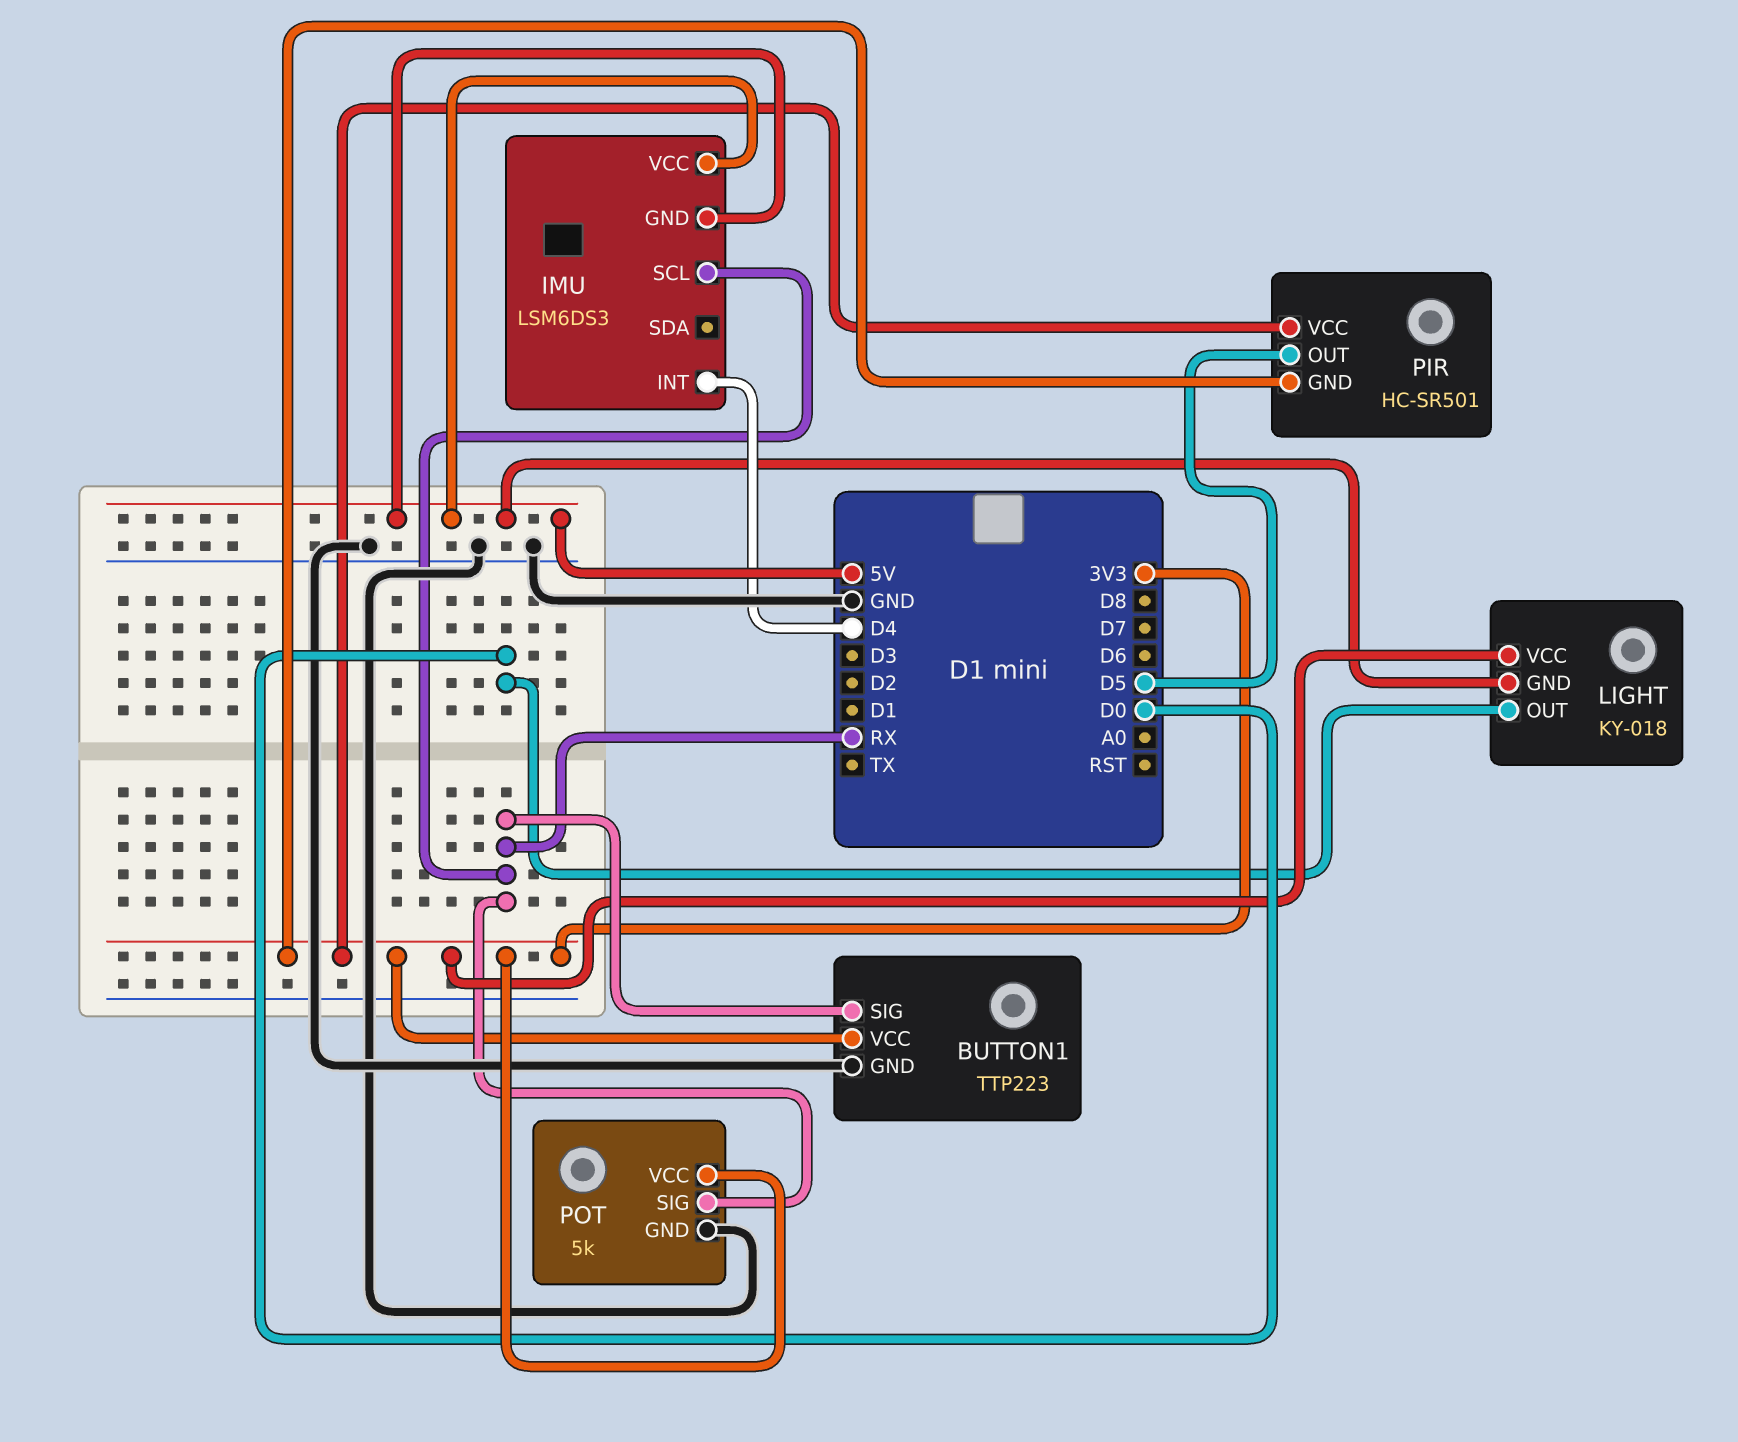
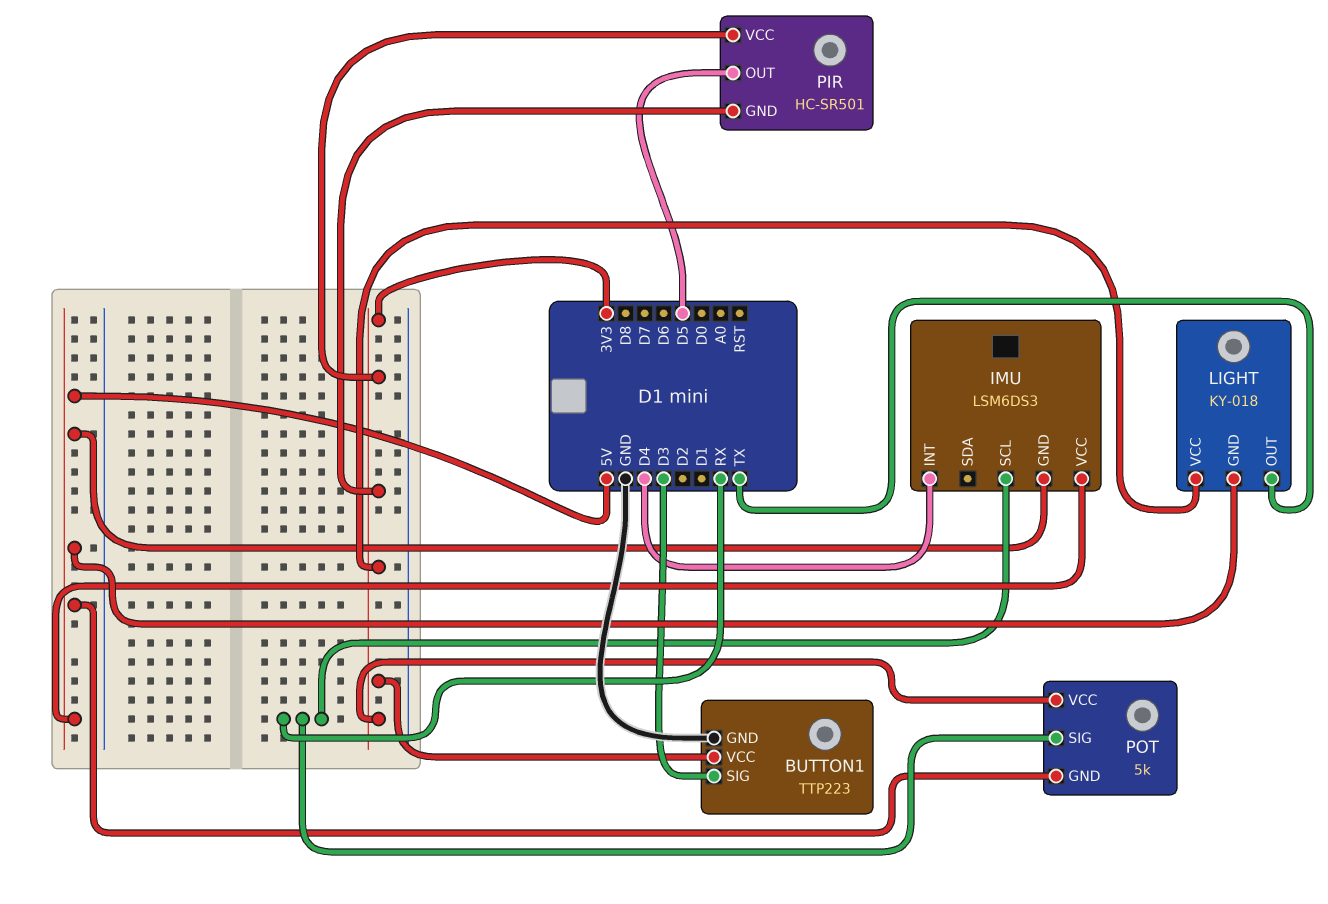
BUTTON1 pin SIG: RX -> D3
LIGHT pin OUT: D0 -> TX
POT pin GND: GND -> 5V

